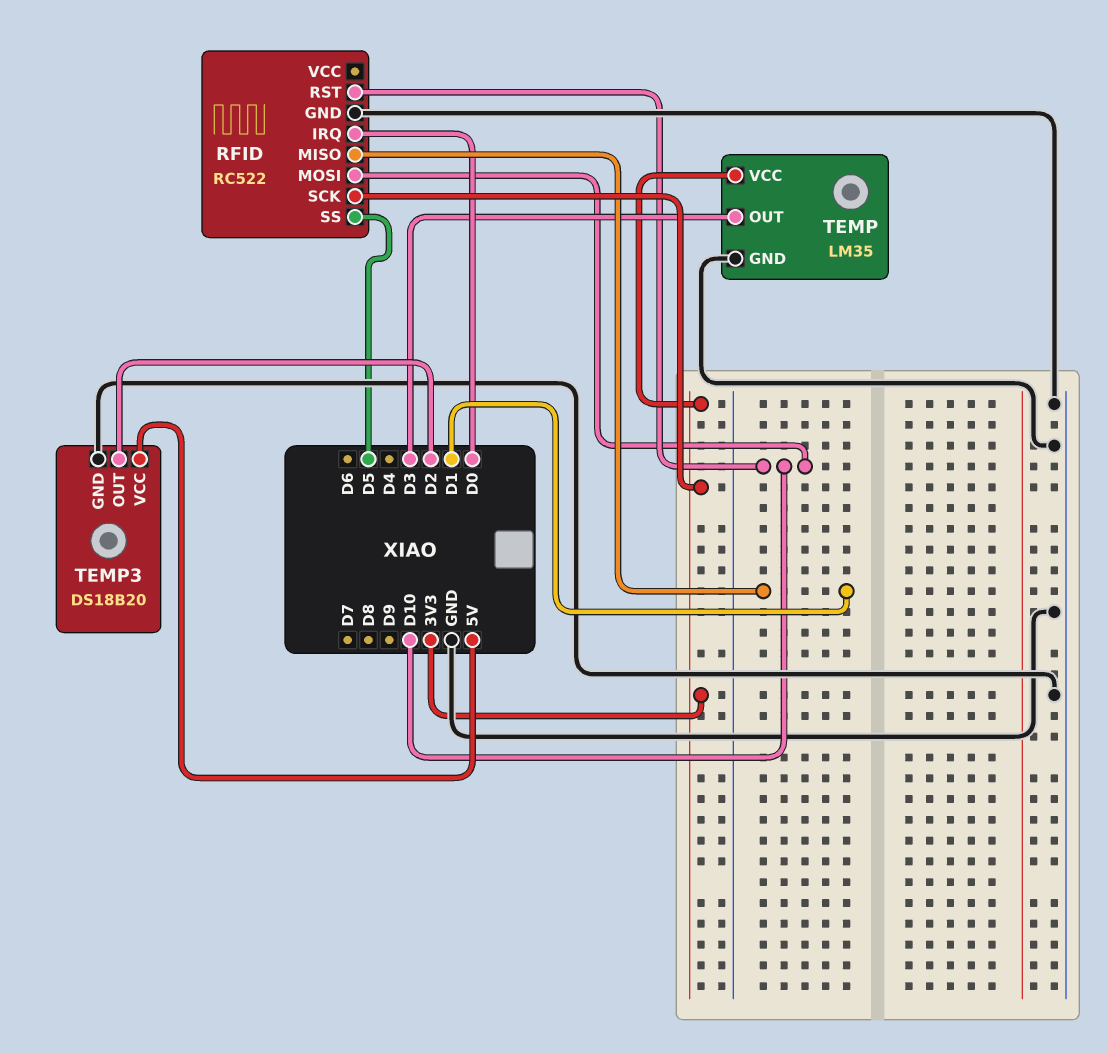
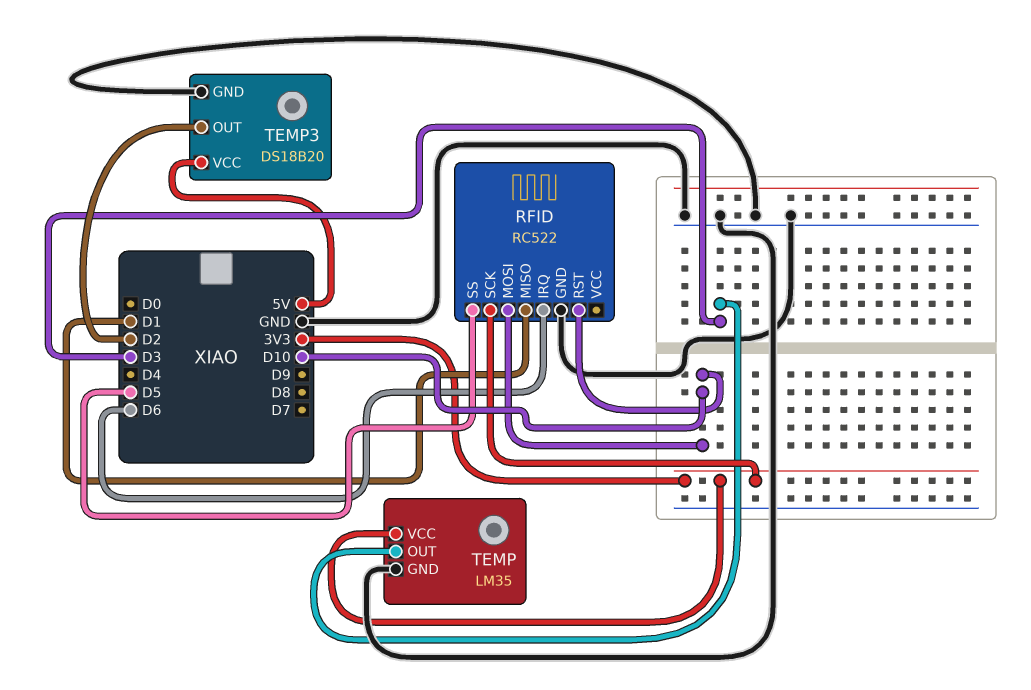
RFID pin IRQ: D0 -> D6

